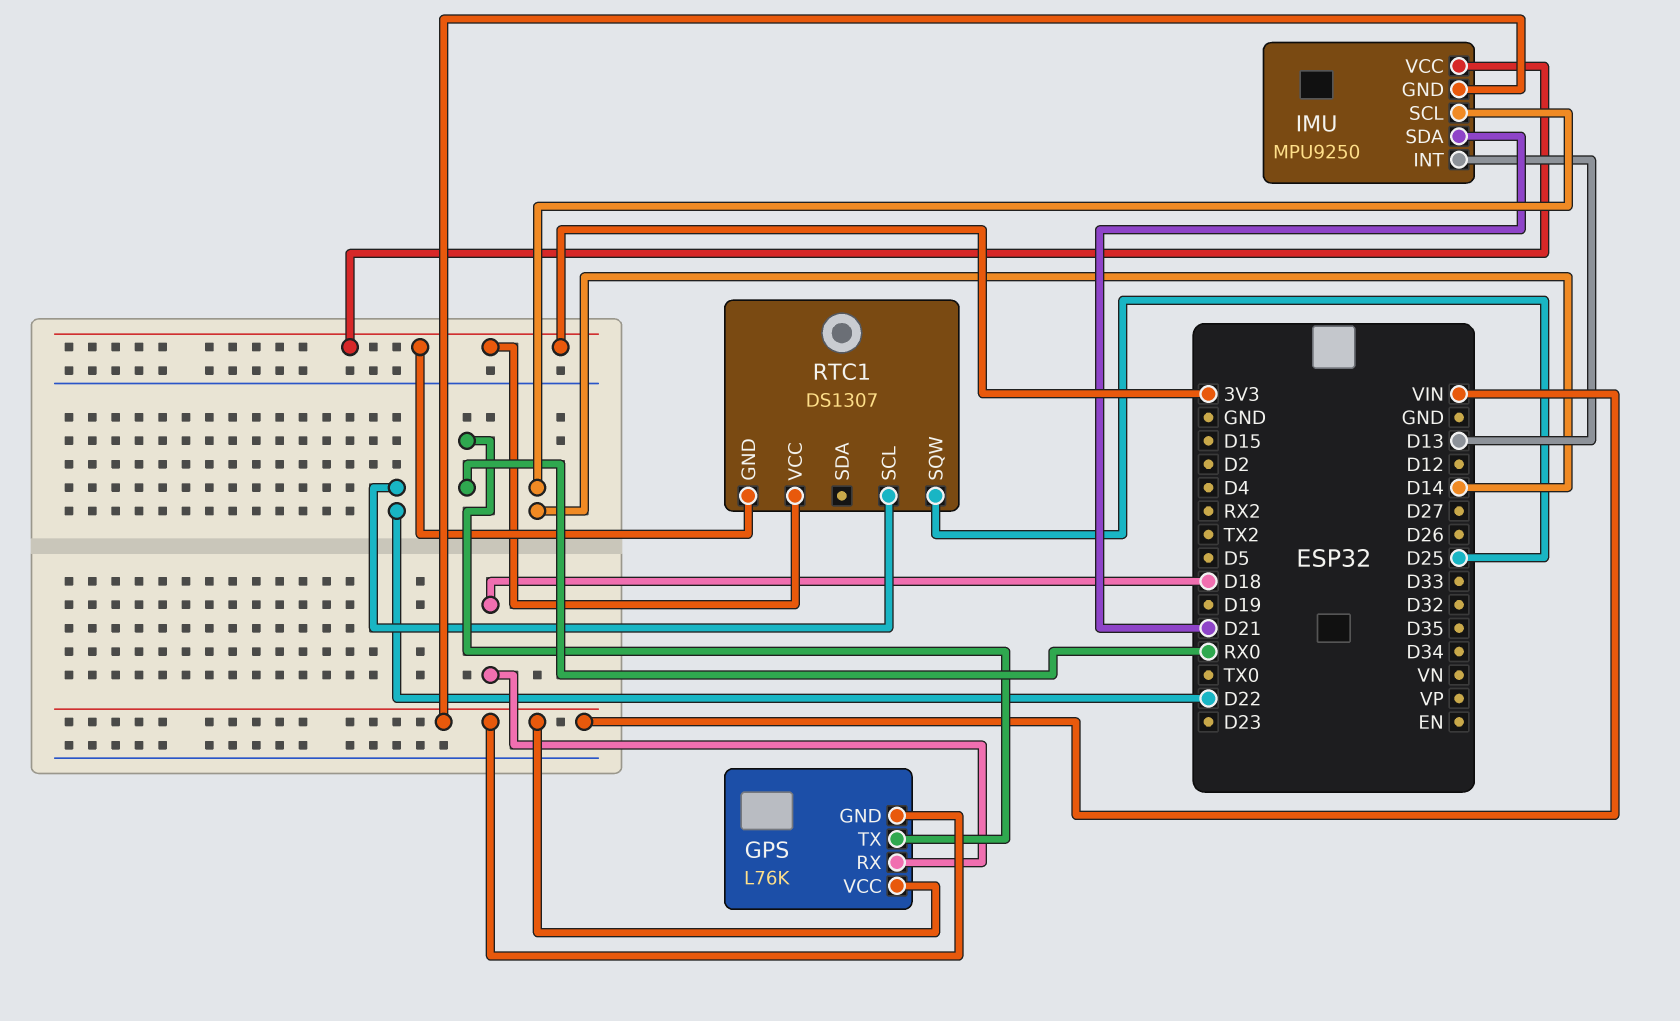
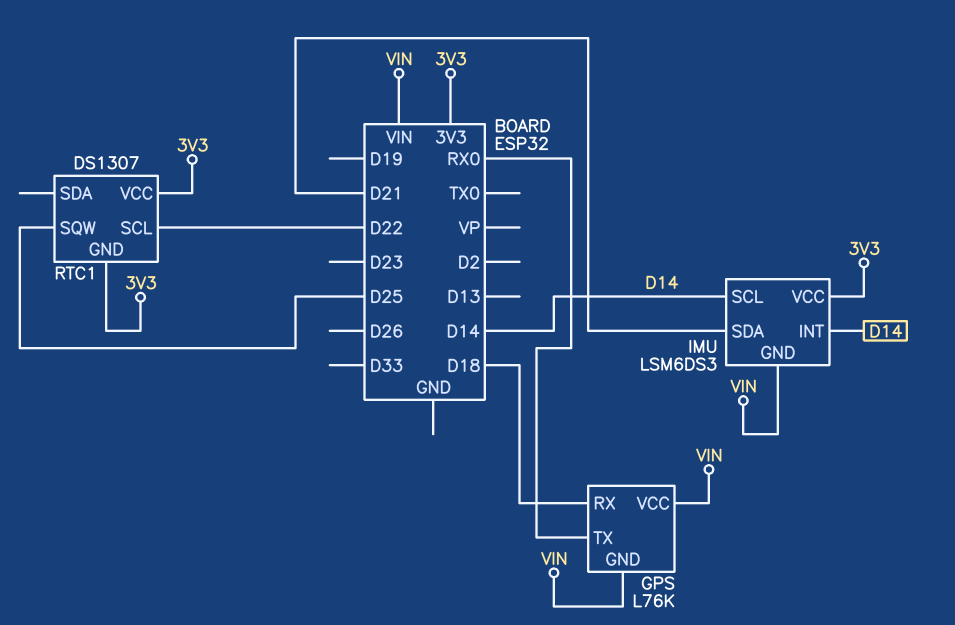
IMU: MPU9250 -> LSM6DS3
IMU pin INT: D13 -> D14

